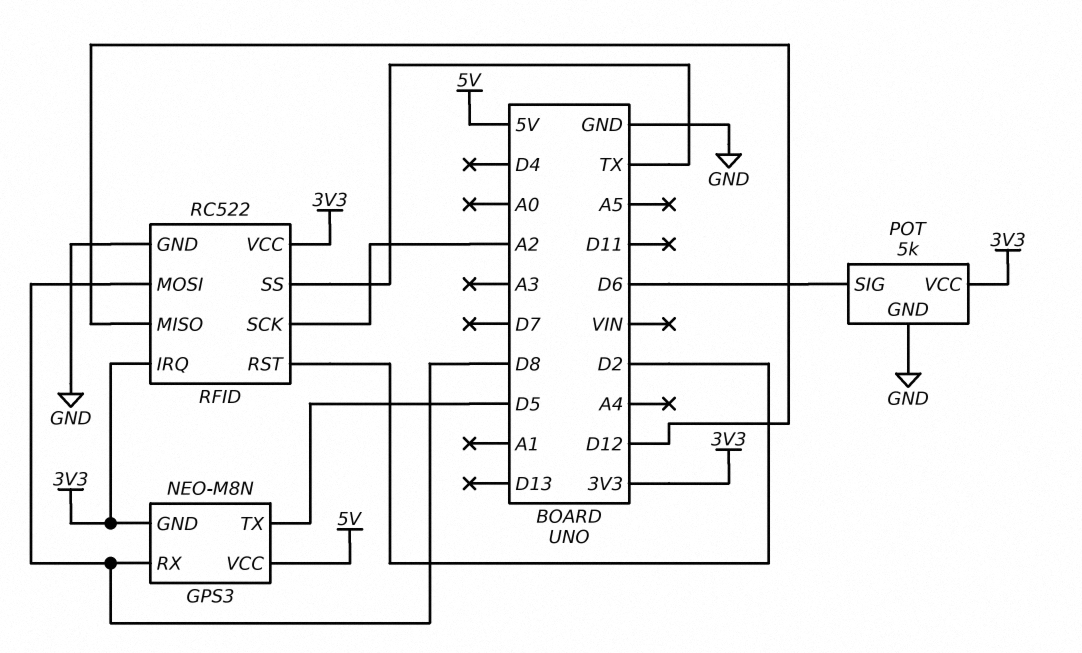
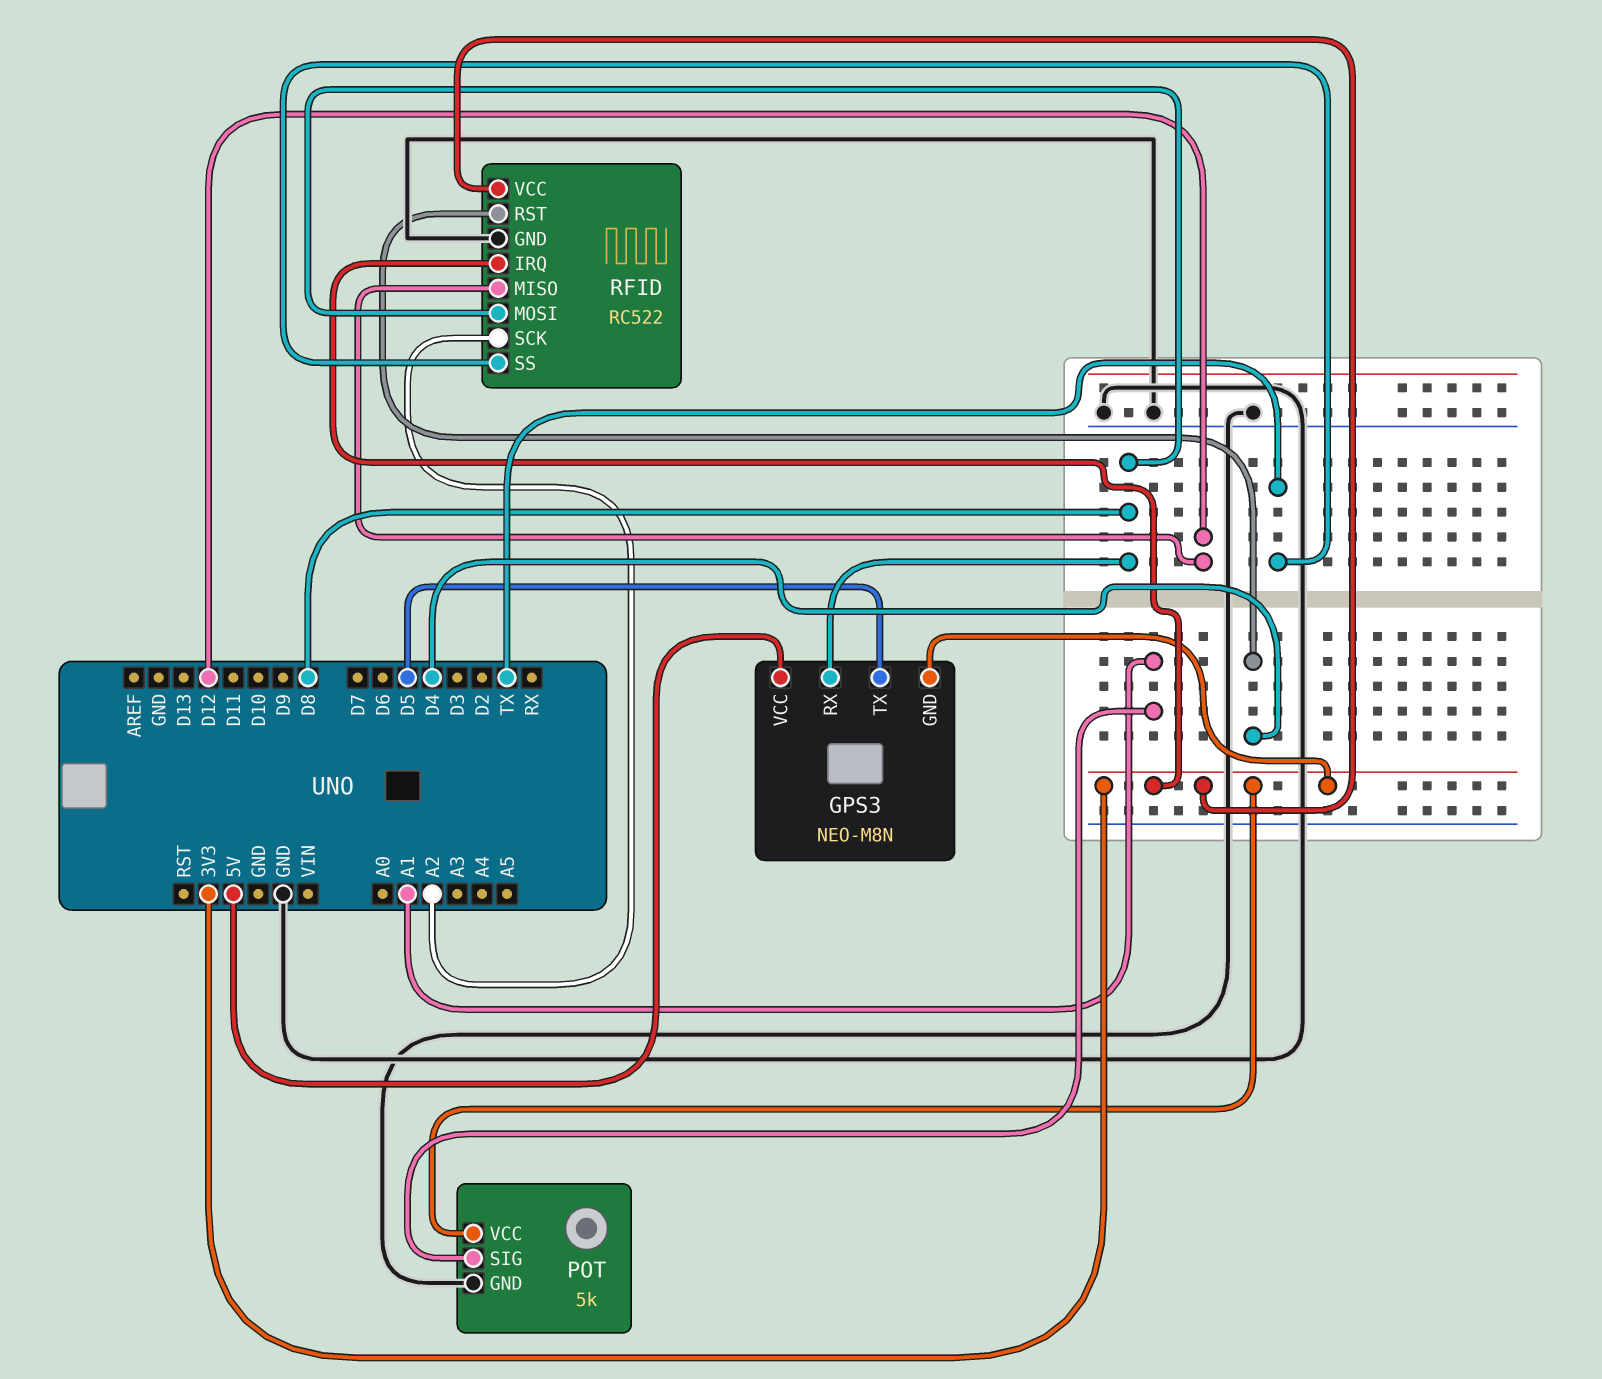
POT pin SIG: D6 -> A1
RFID pin RST: D2 -> D4

